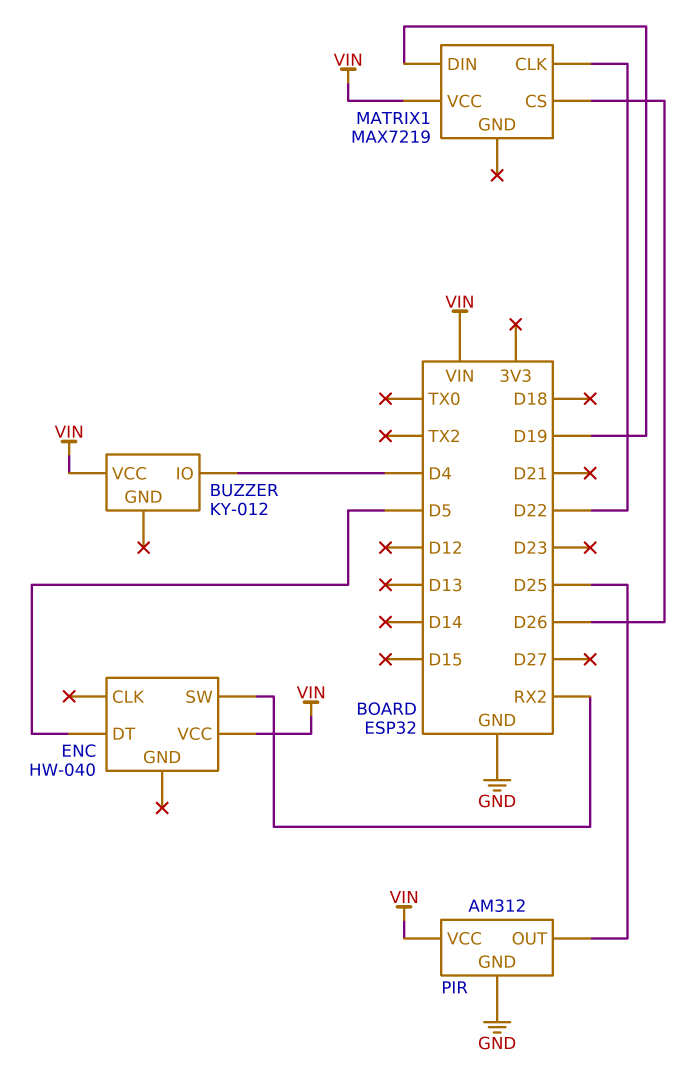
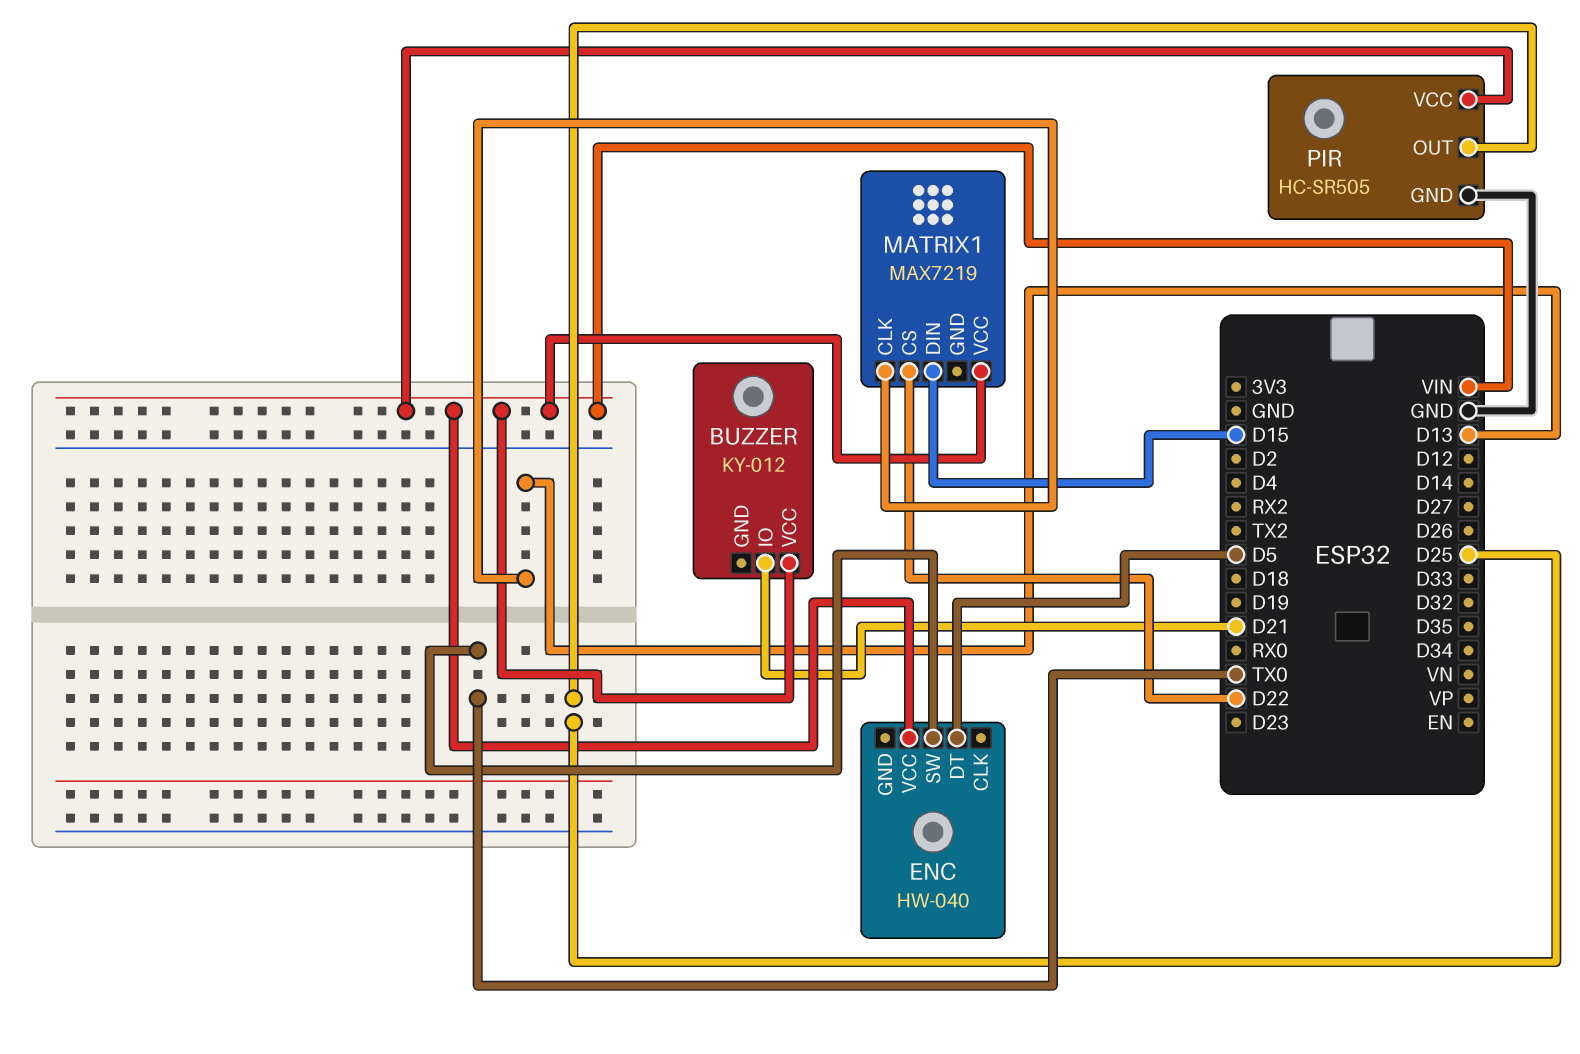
BUZZER pin IO: D4 -> D21
ENC pin SW: RX2 -> TX0
MATRIX1 pin CLK: D22 -> D13
MATRIX1 pin CS: D26 -> D22
MATRIX1 pin DIN: D19 -> D15
PIR: AM312 -> HC-SR505

